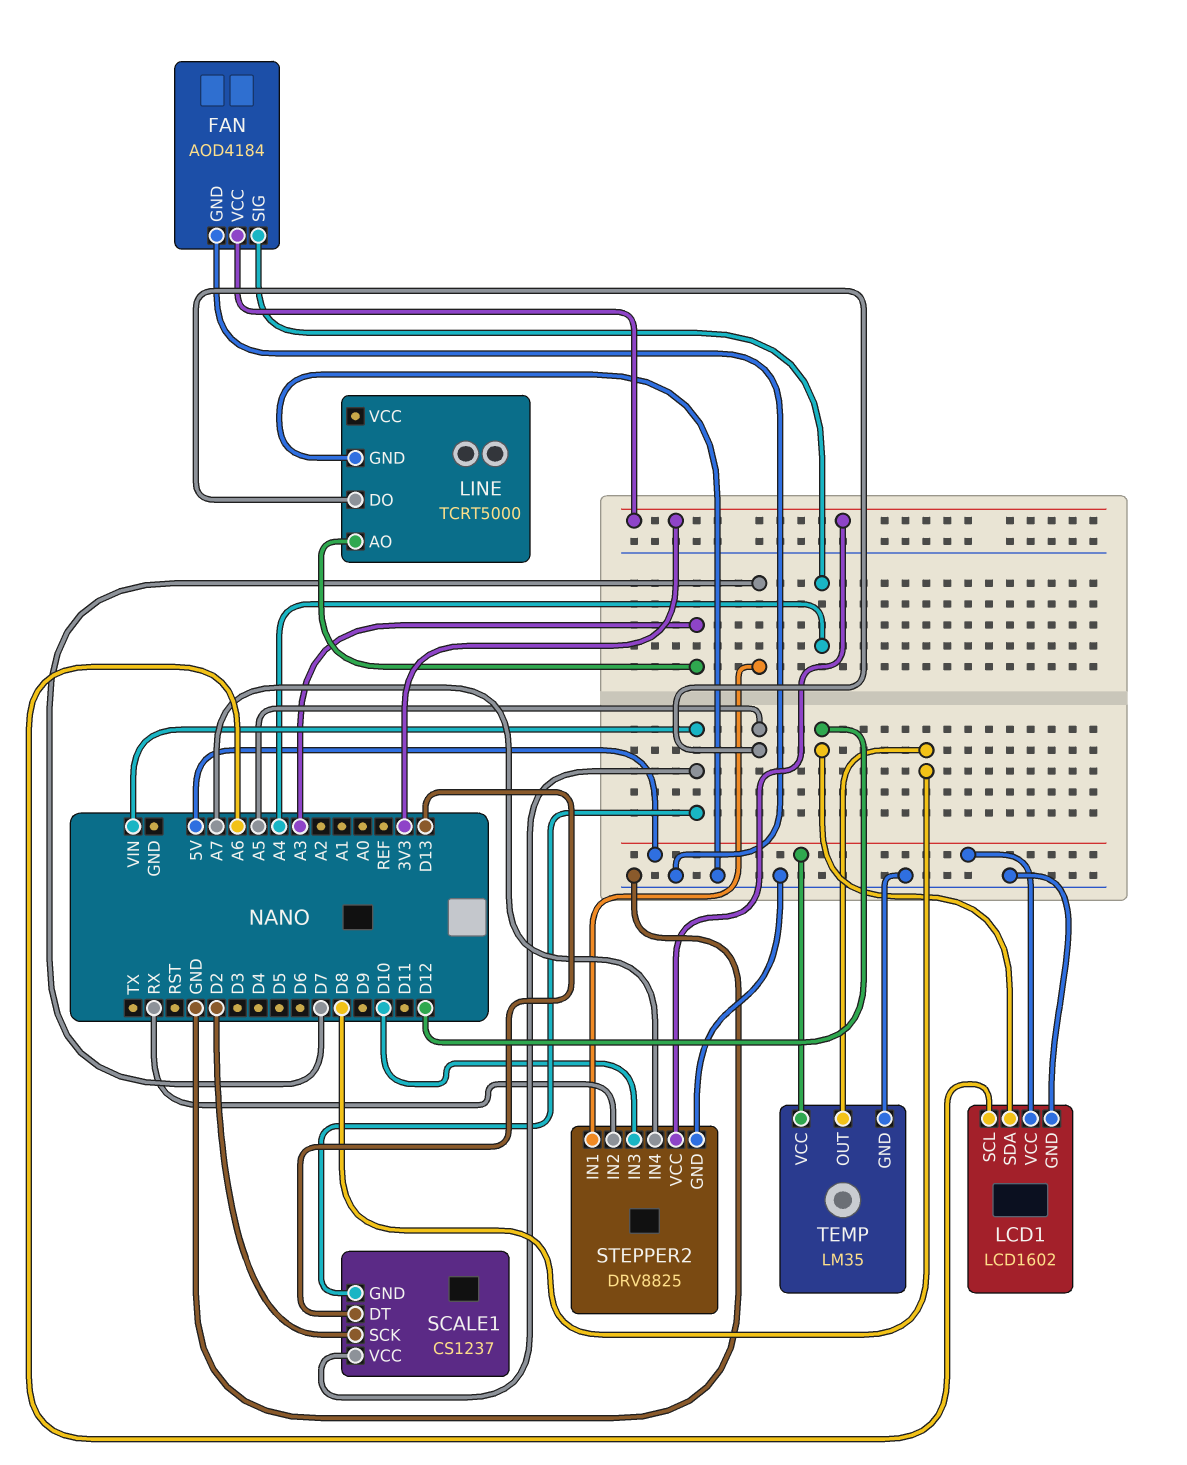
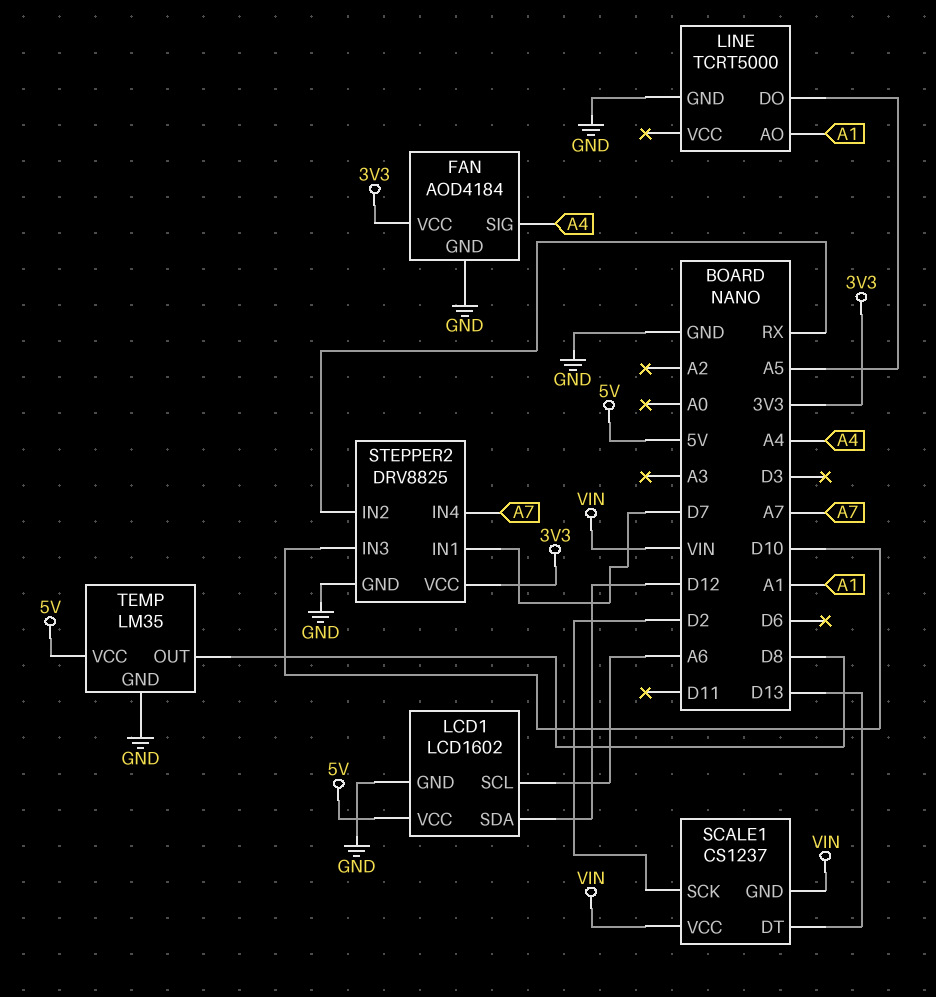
LINE pin AO: A3 -> A1

